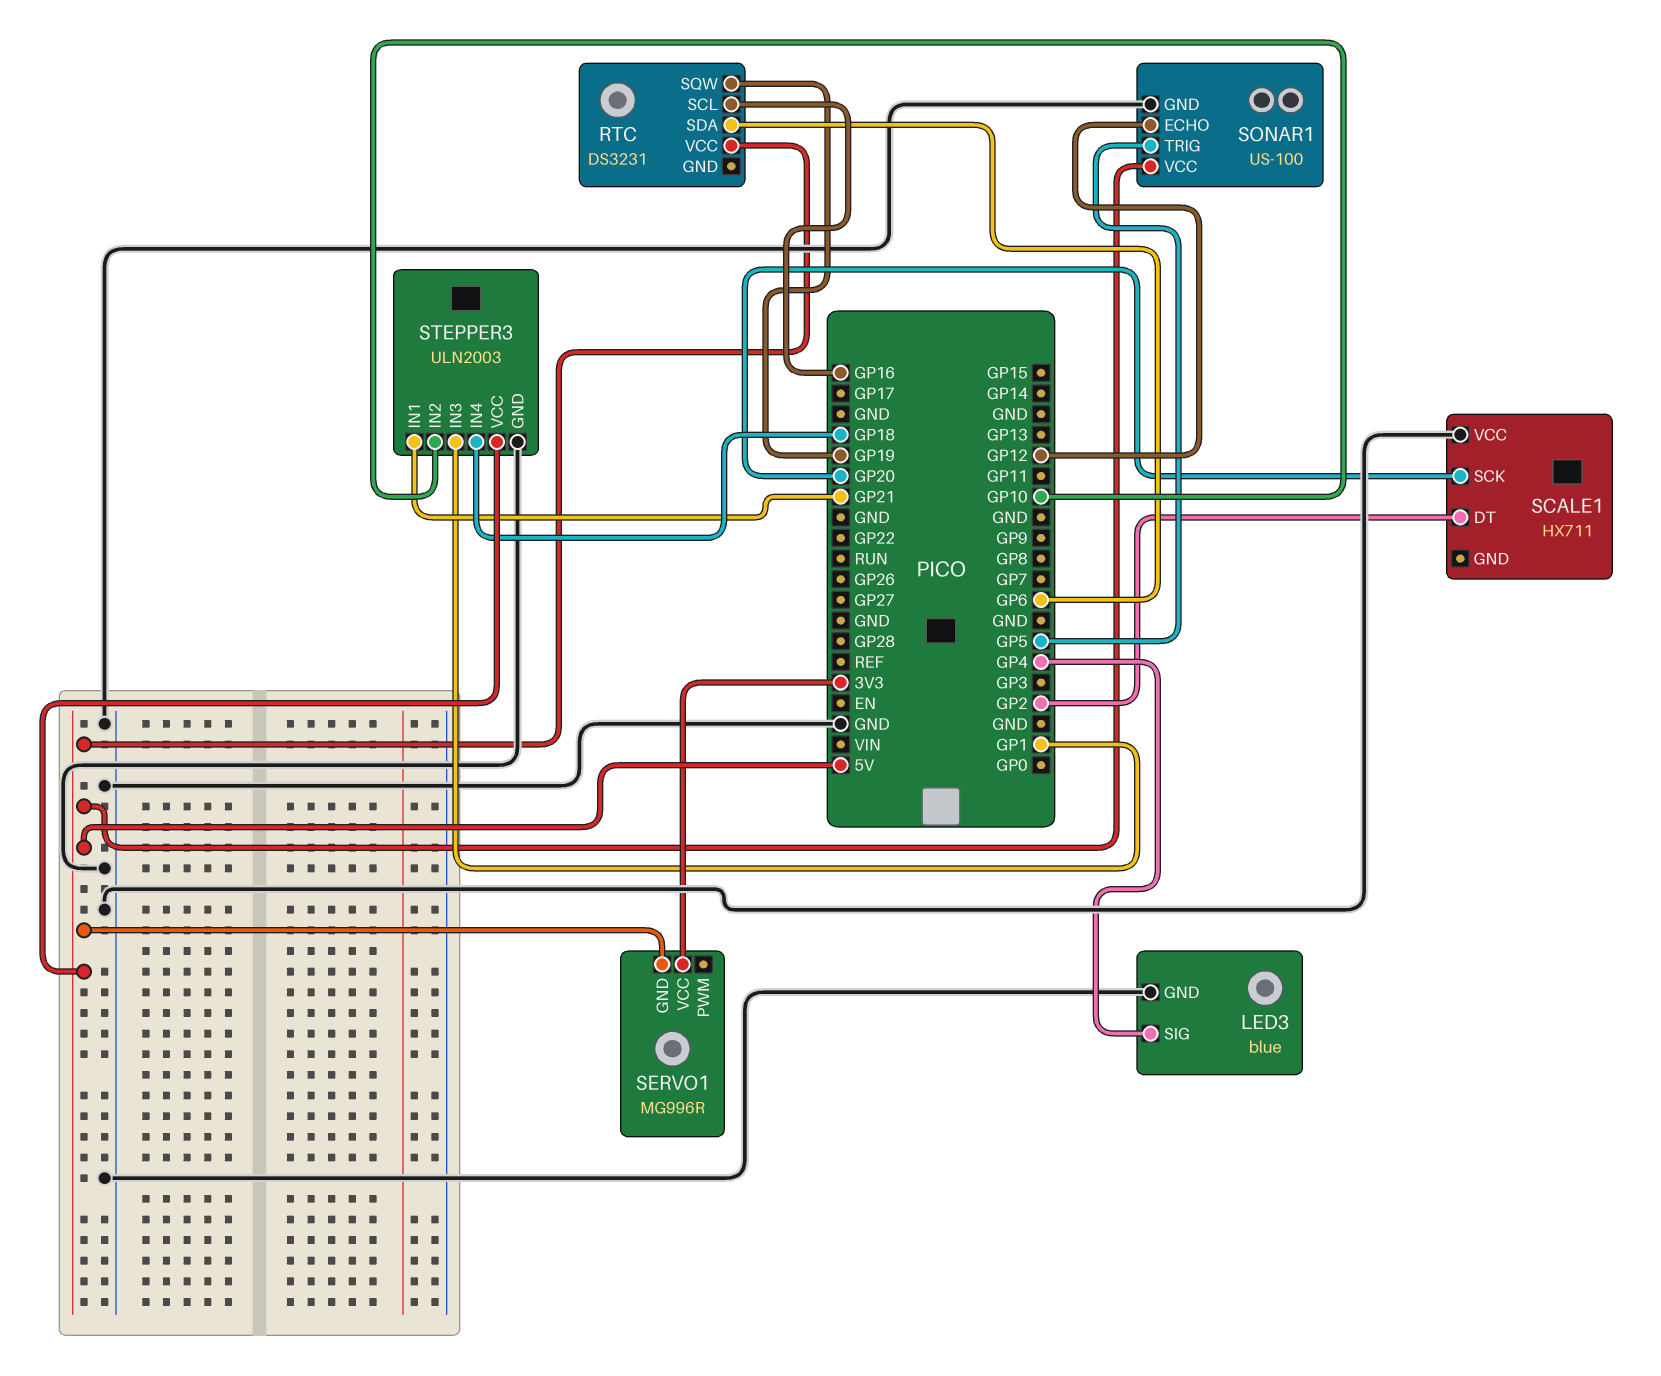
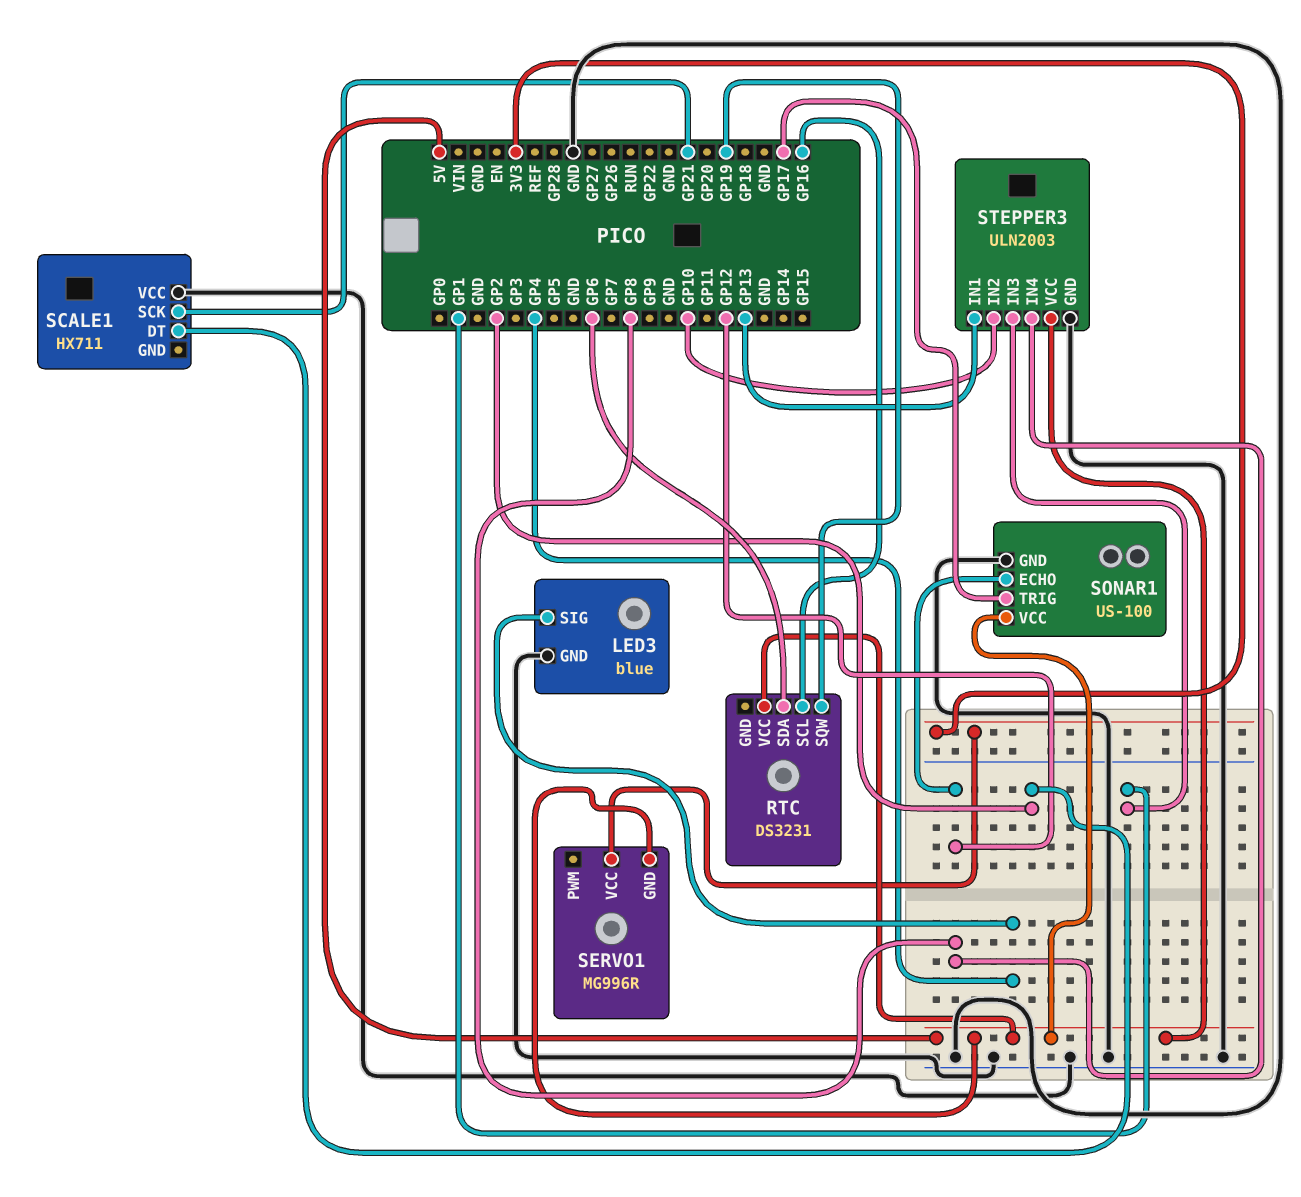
SCALE1 pin SCK: GP20 -> GP21
SONAR1 pin TRIG: GP5 -> GP17
STEPPER3 pin IN1: GP21 -> GP13
STEPPER3 pin IN4: GP18 -> GP8

